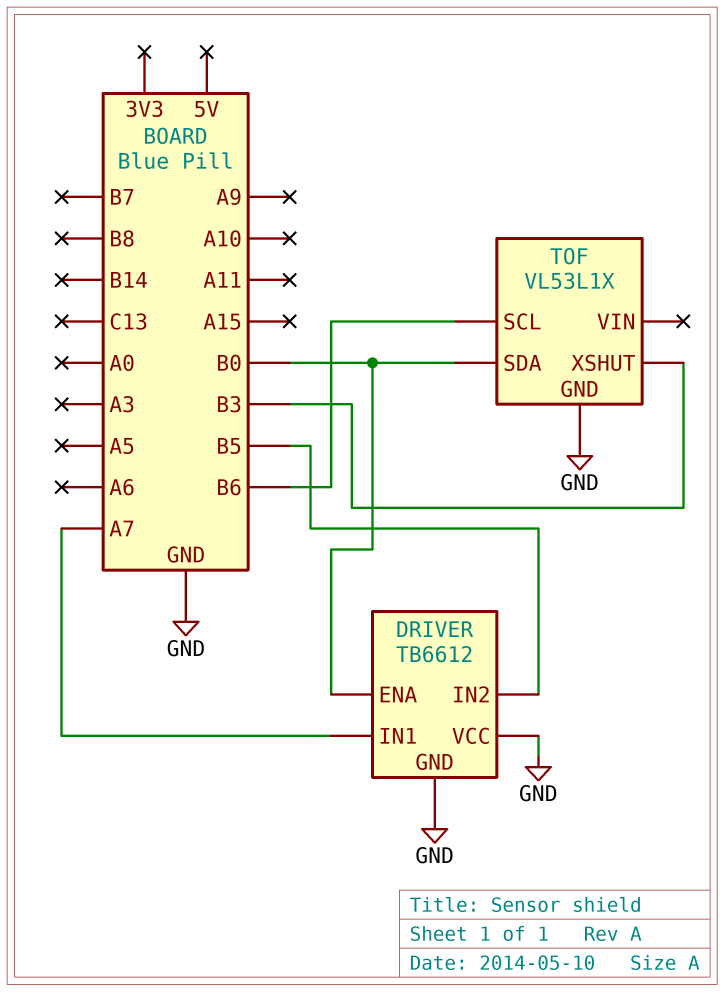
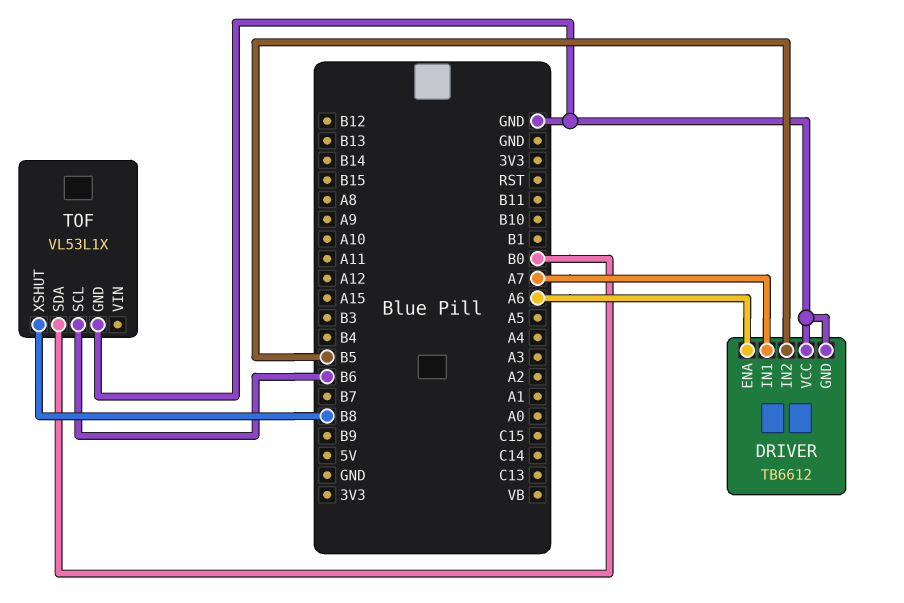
DRIVER pin ENA: B0 -> A6
TOF pin XSHUT: B3 -> B8

